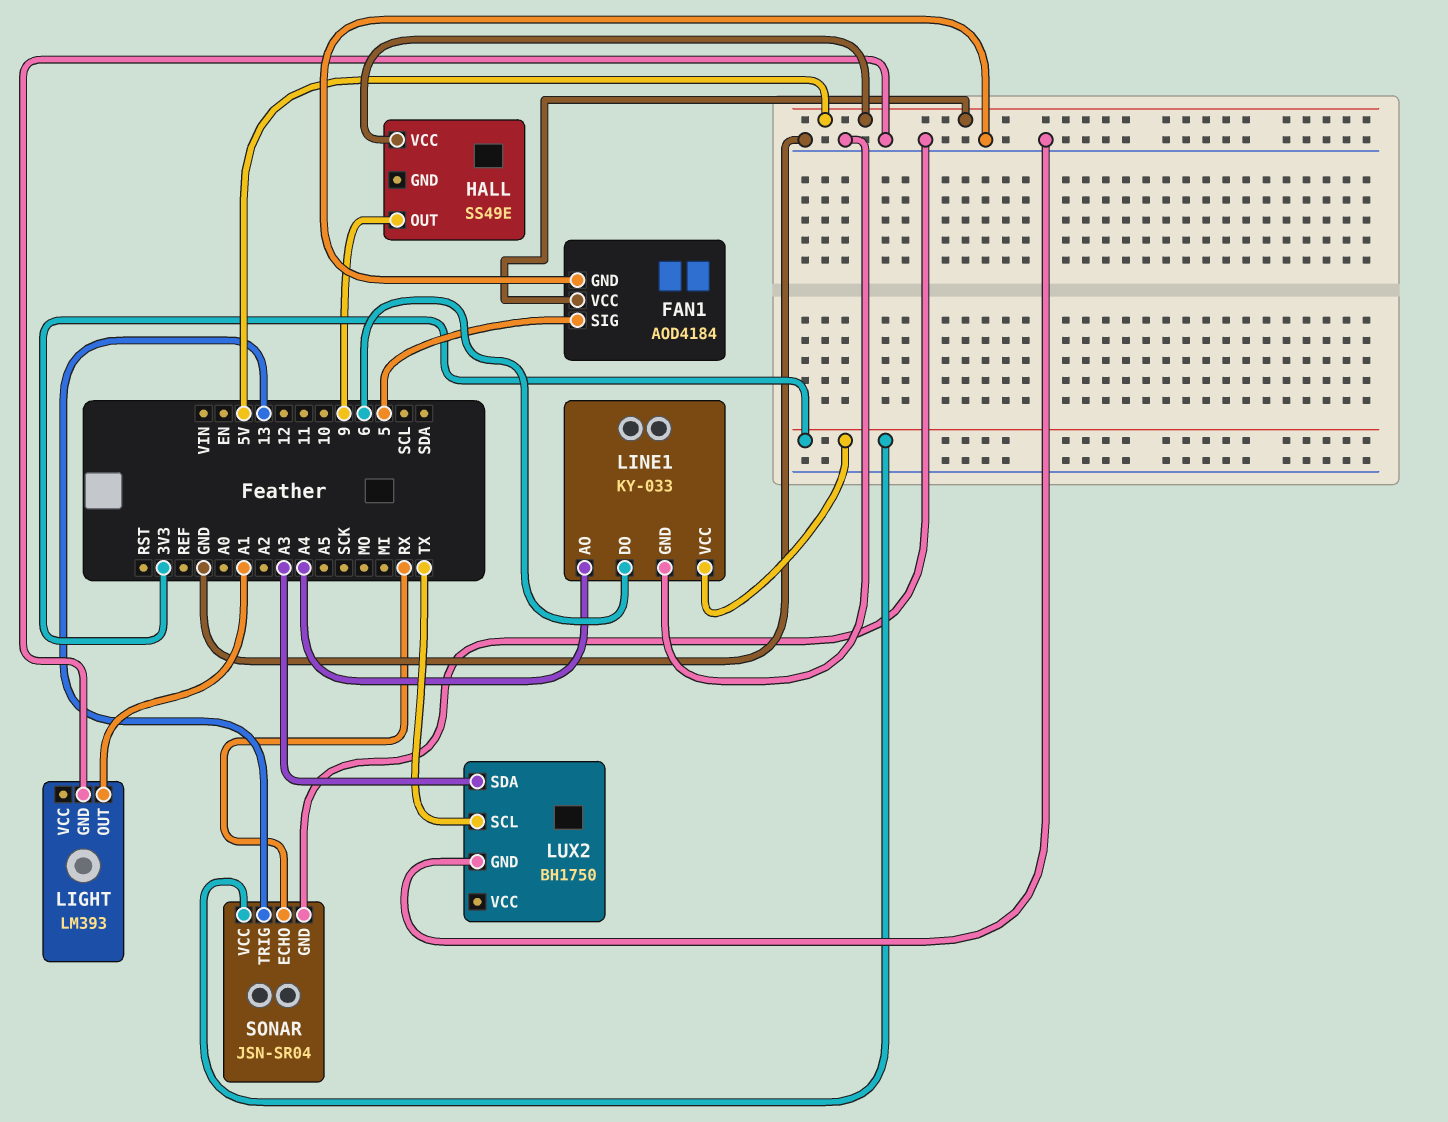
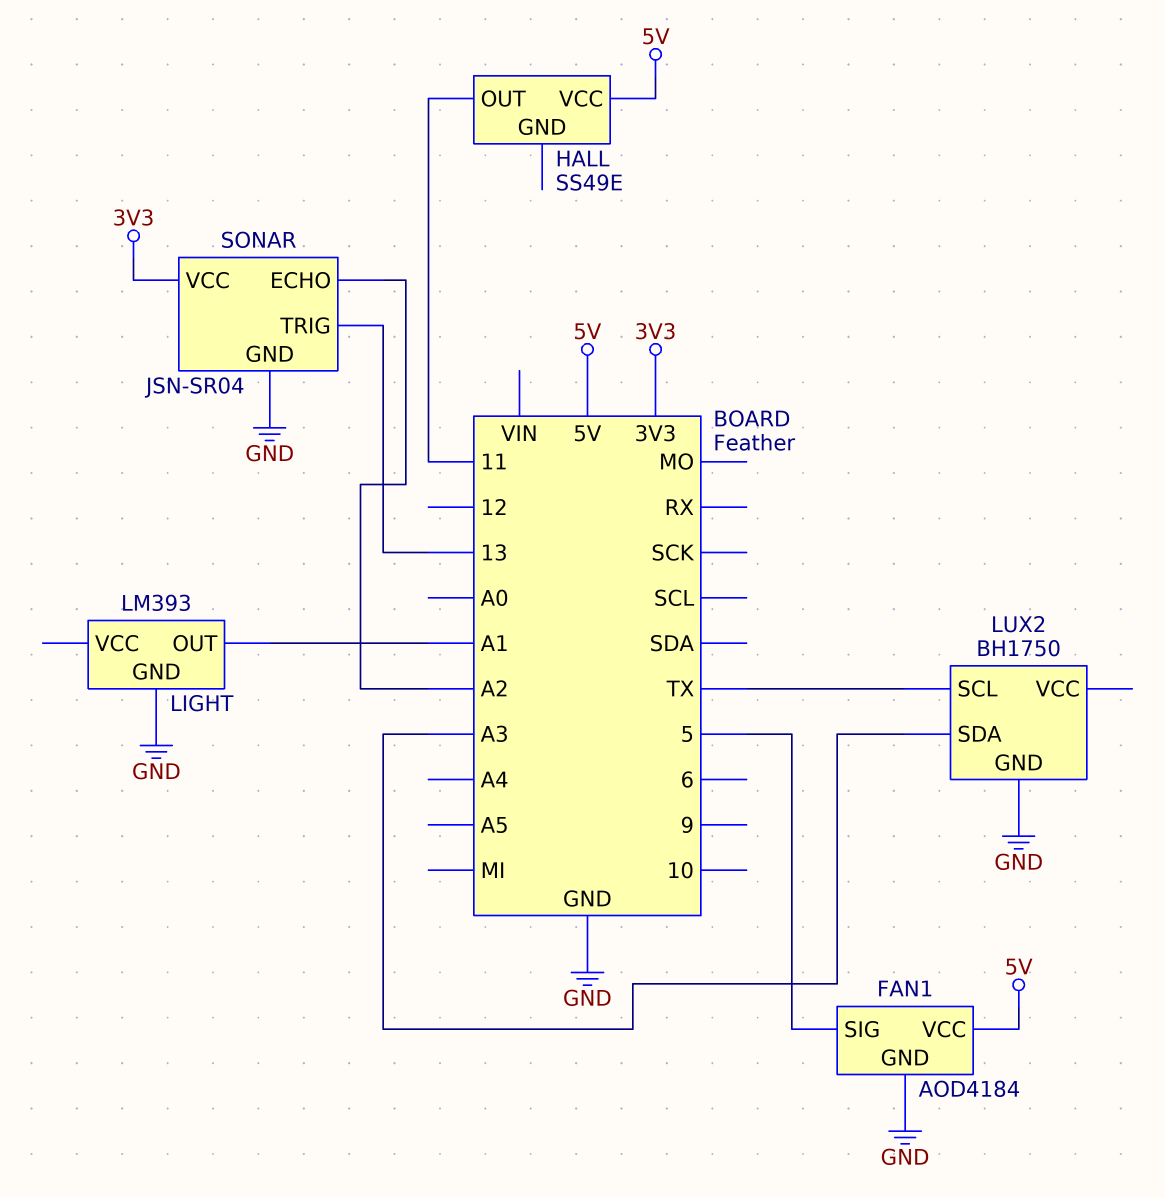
HALL pin OUT: 9 -> 11
LINE1: KY-033 -> none
LINE1 pin AO: A4 -> none
LINE1 pin DO: 6 -> none
LINE1 pin GND: GND -> none
LINE1 pin VCC: 3V3 -> none
SONAR pin ECHO: RX -> A2

